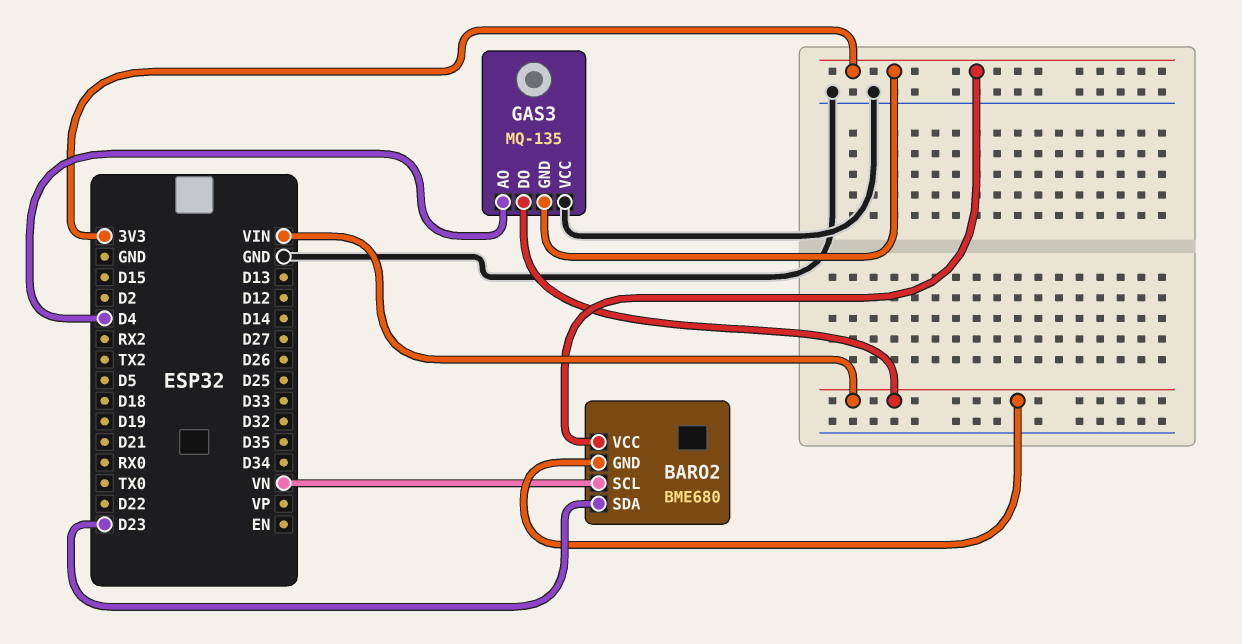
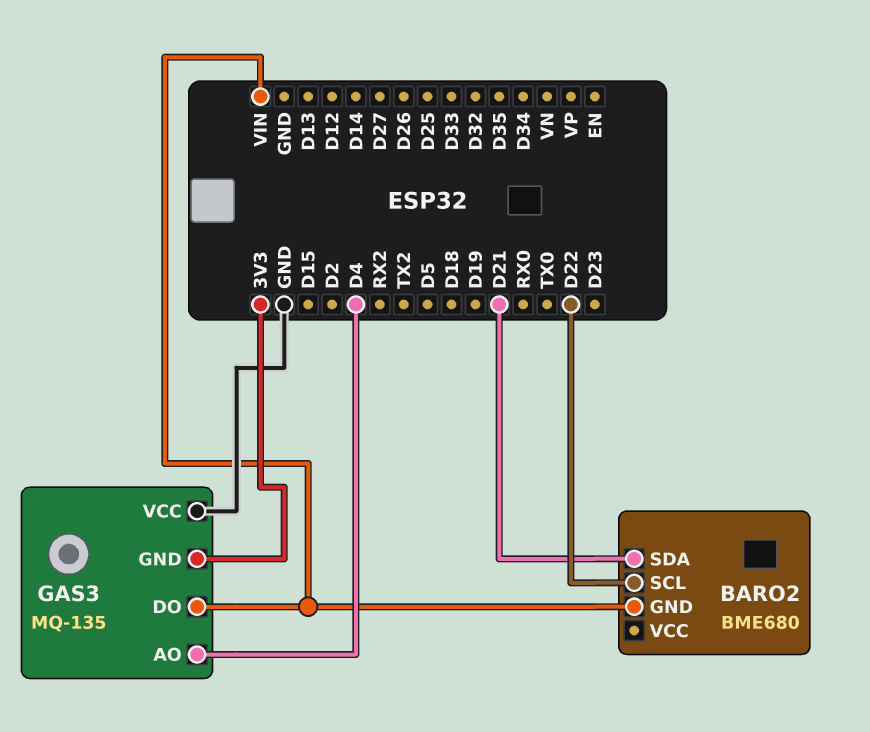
BARO2 pin SCL: VN -> D22
BARO2 pin SDA: D23 -> D21
BARO2 pin VCC: 3V3 -> none

